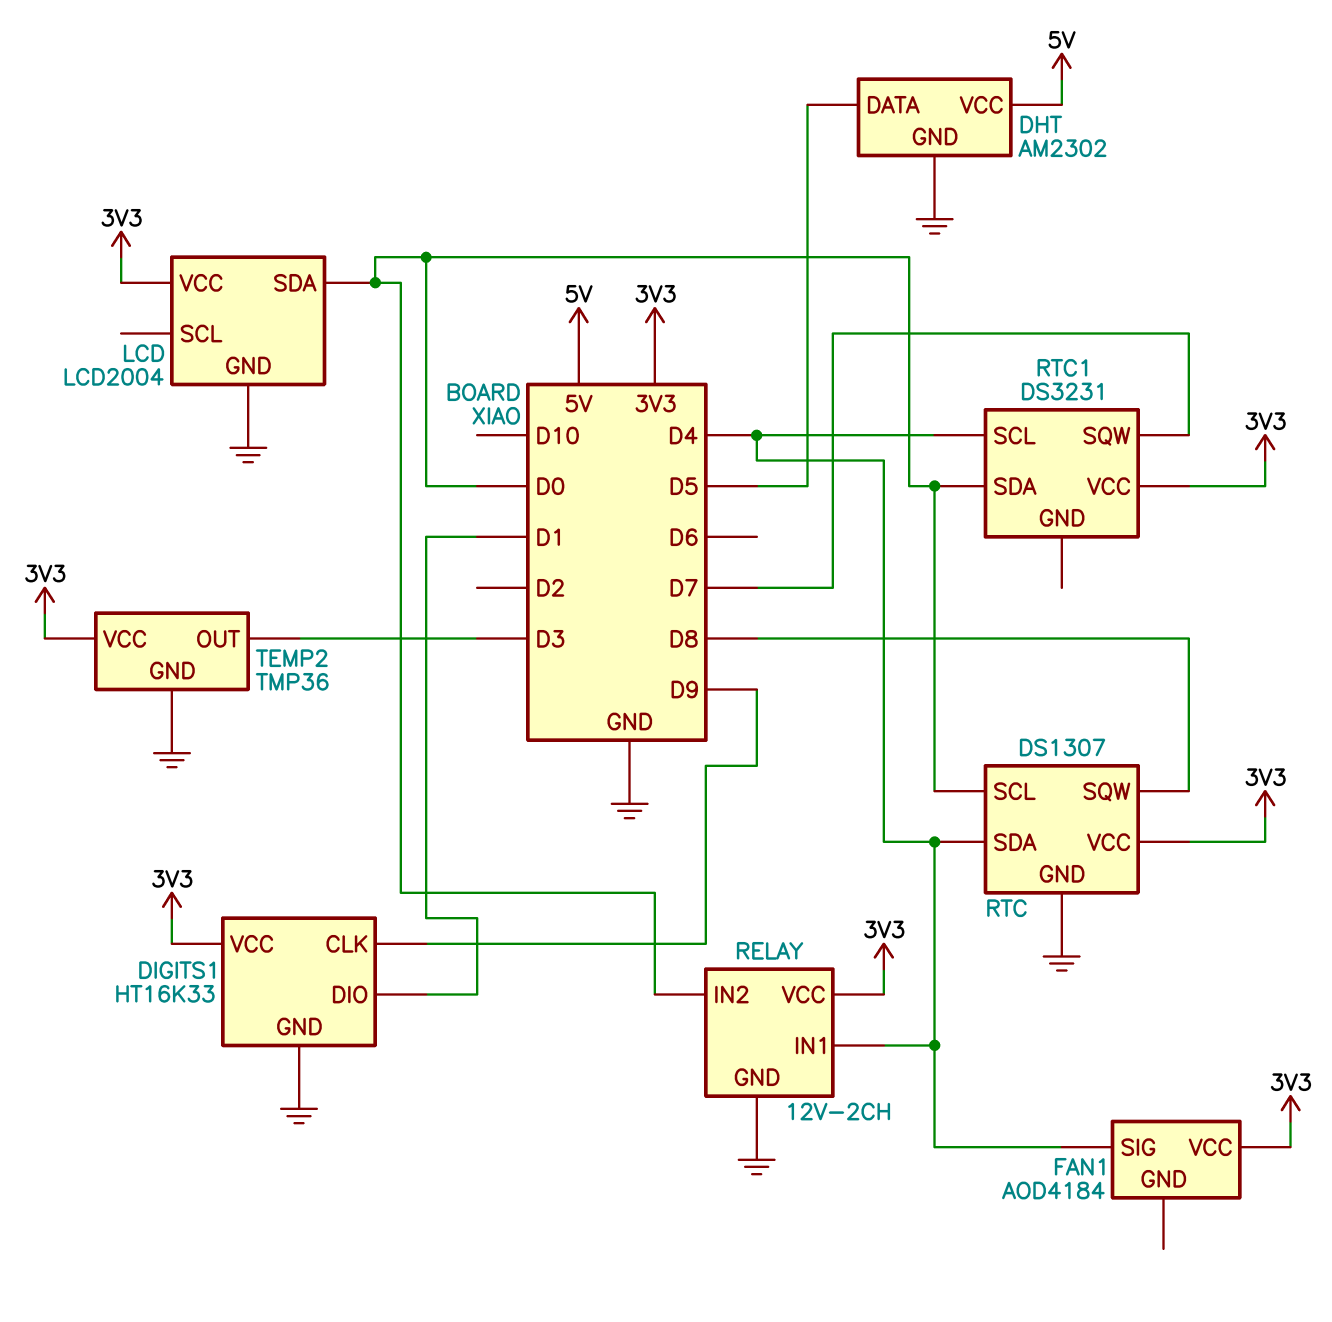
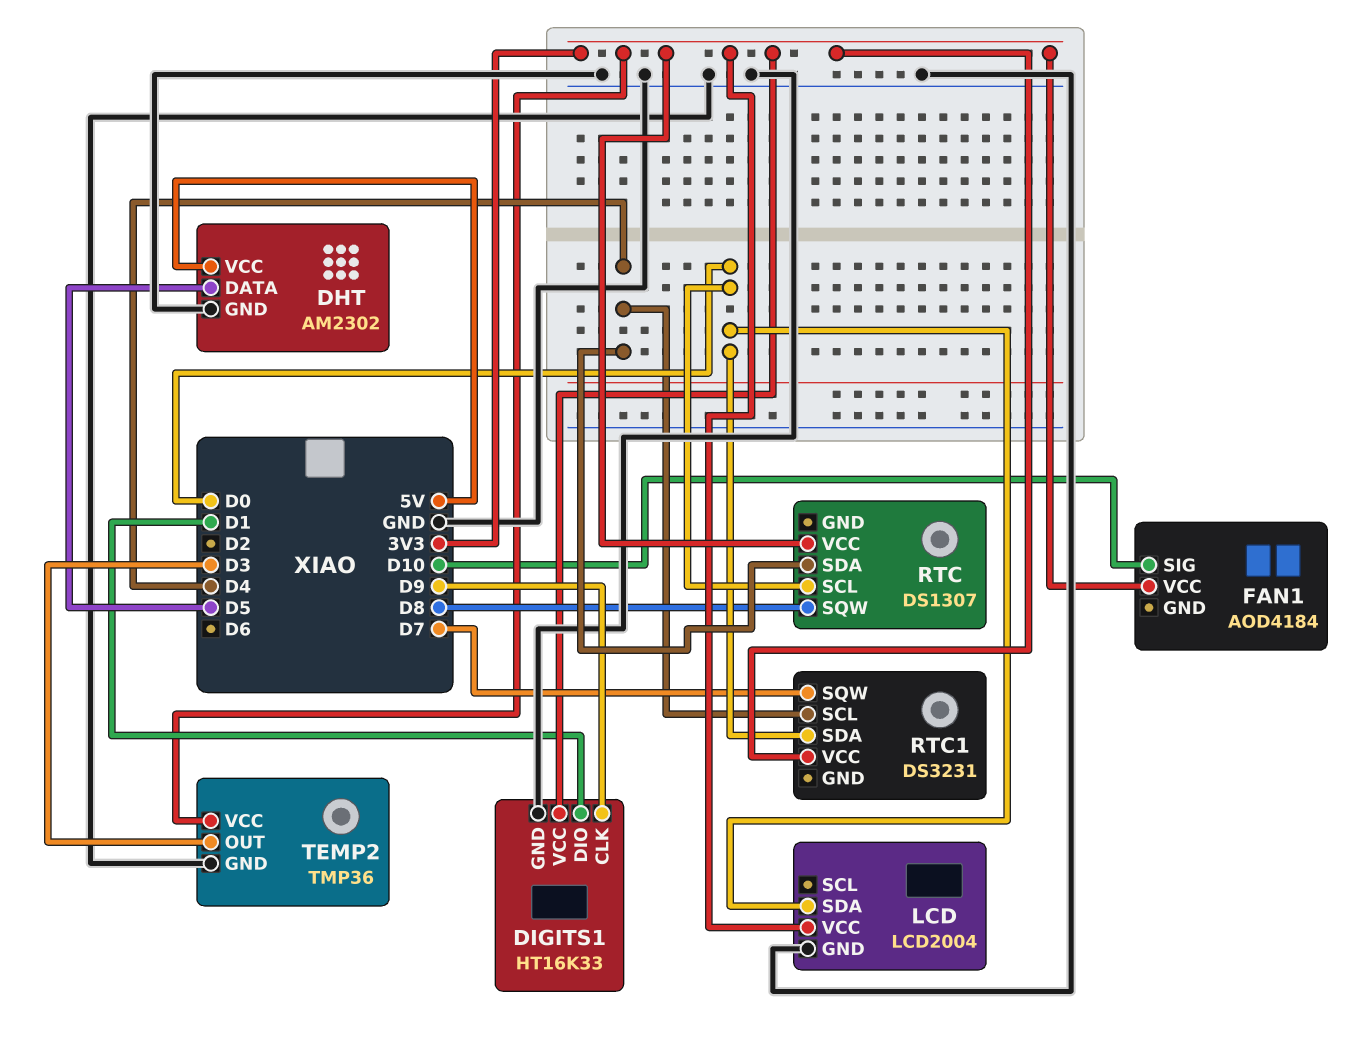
FAN1 pin SIG: D4 -> D10
RELAY: 12V-2CH -> none
RELAY pin GND: GND -> none
RELAY pin IN1: D4 -> none
RELAY pin IN2: D0 -> none
RELAY pin VCC: 3V3 -> none
RTC pin GND: GND -> none

